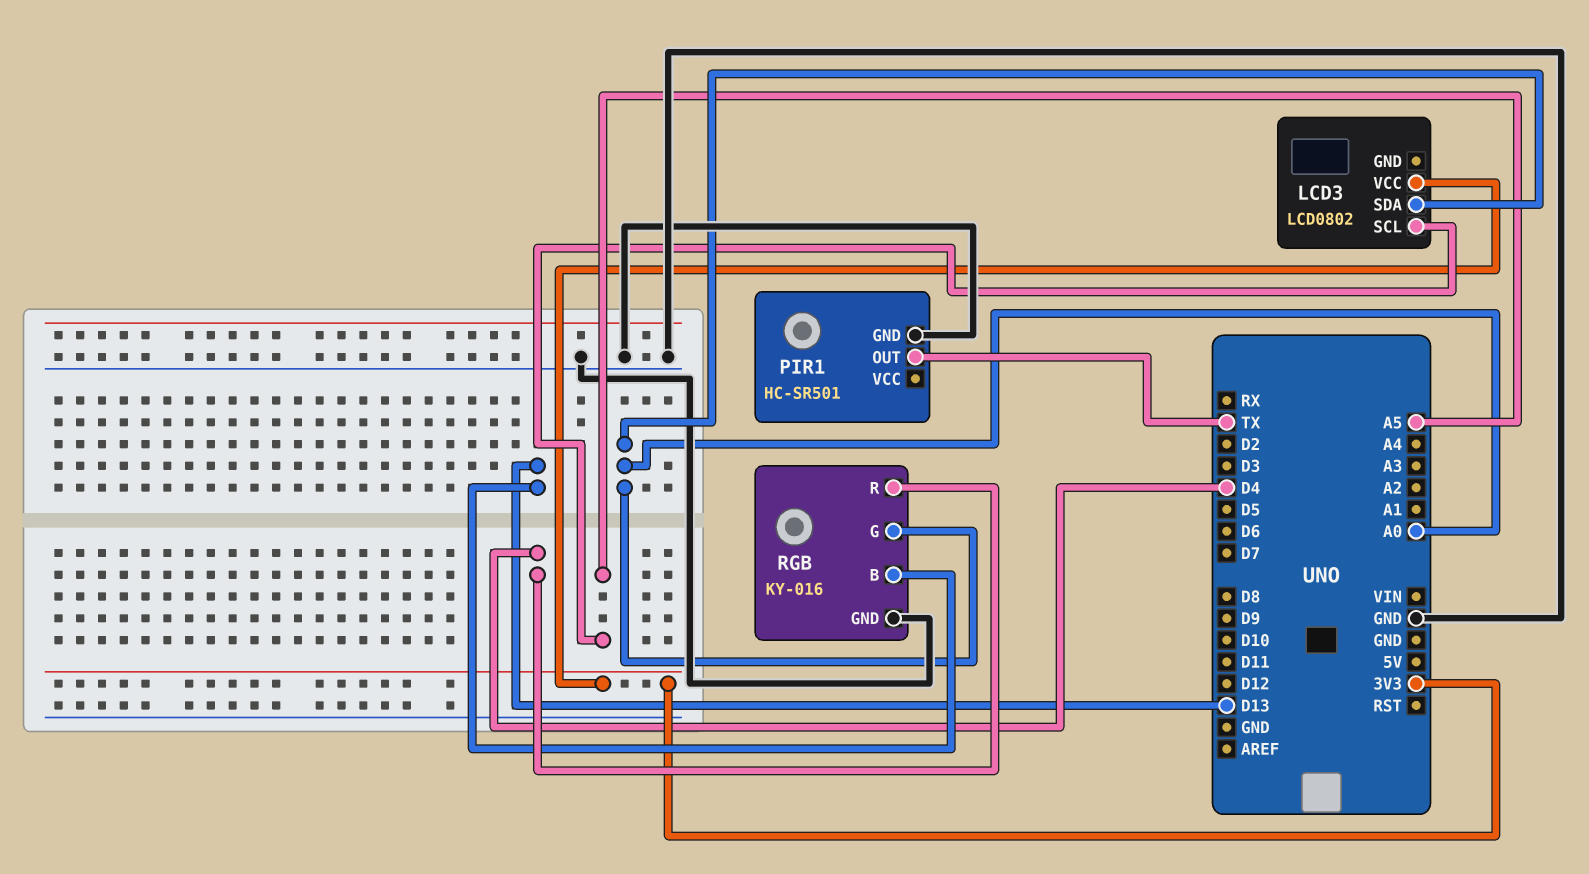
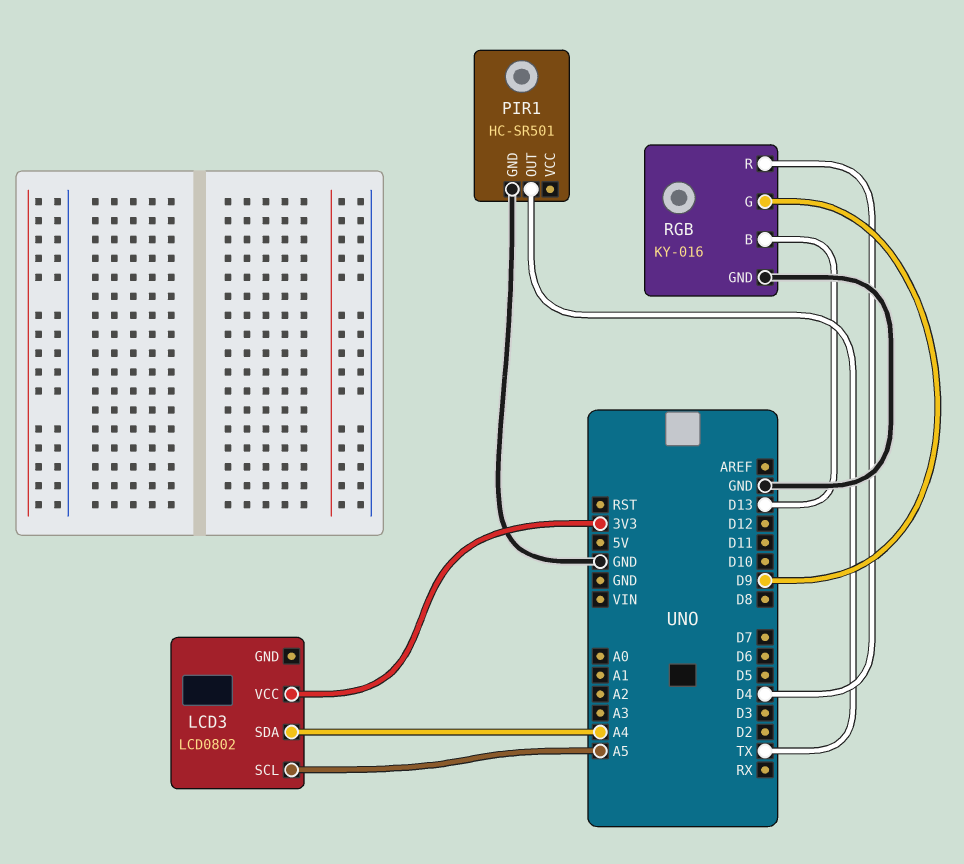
LCD3 pin SDA: A0 -> A4
RGB pin G: A0 -> D9

